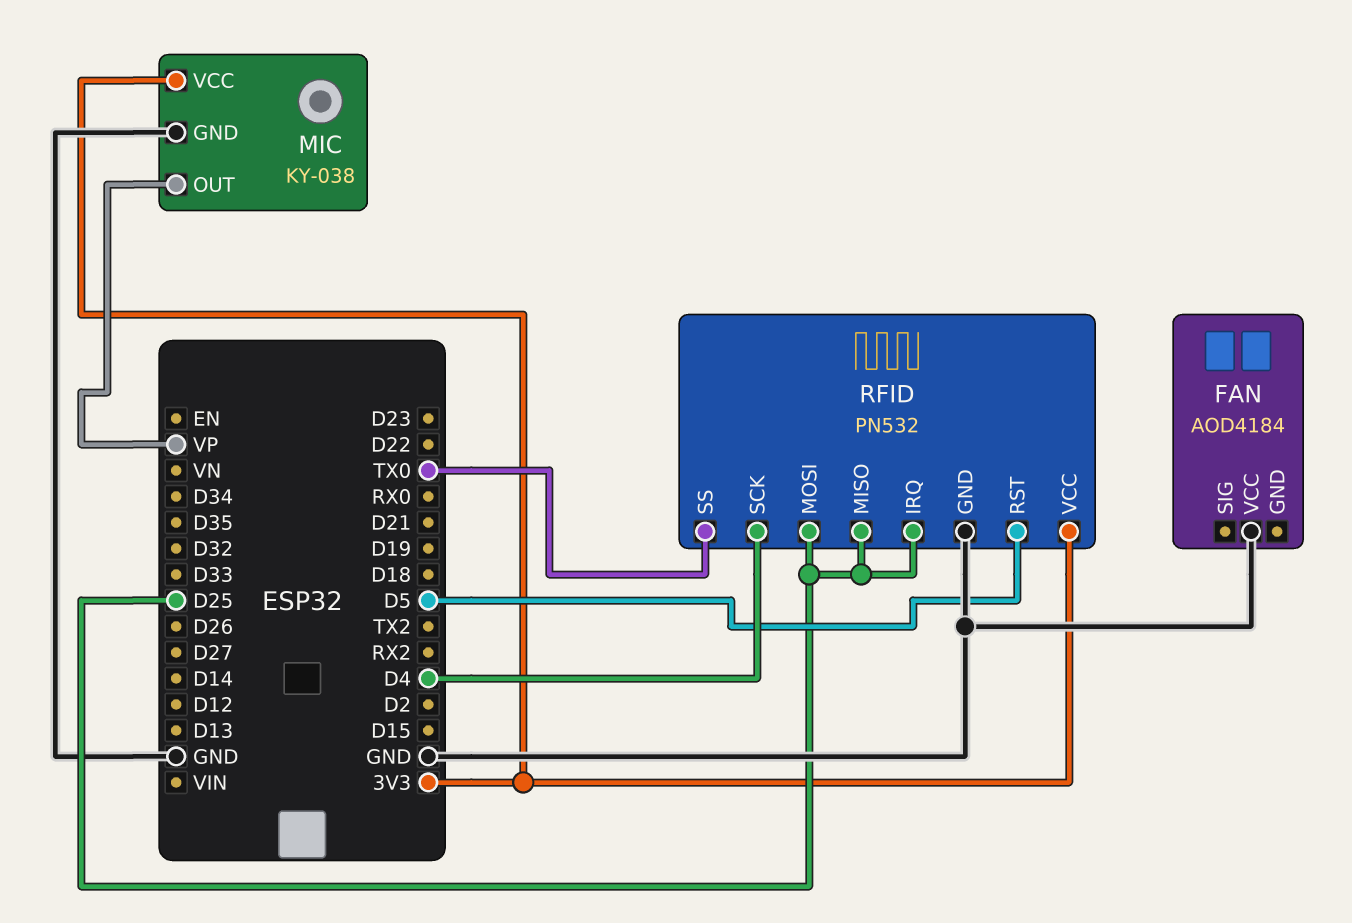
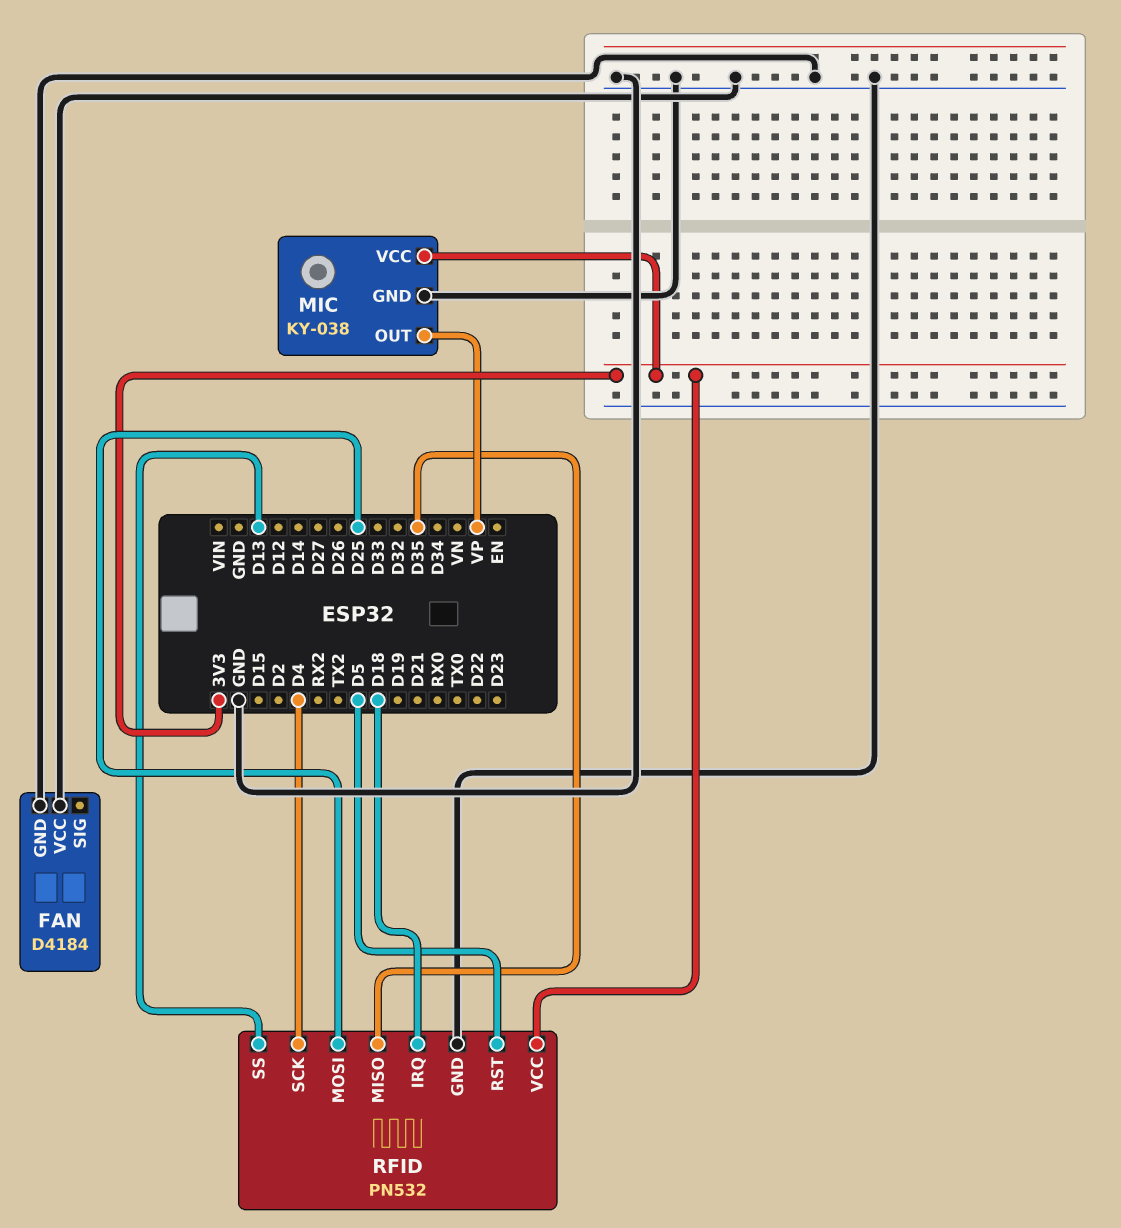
FAN: AOD4184 -> D4184
FAN pin GND: none -> GND
RFID pin IRQ: D25 -> D18
RFID pin MISO: D25 -> D35
RFID pin SS: TX0 -> D13

